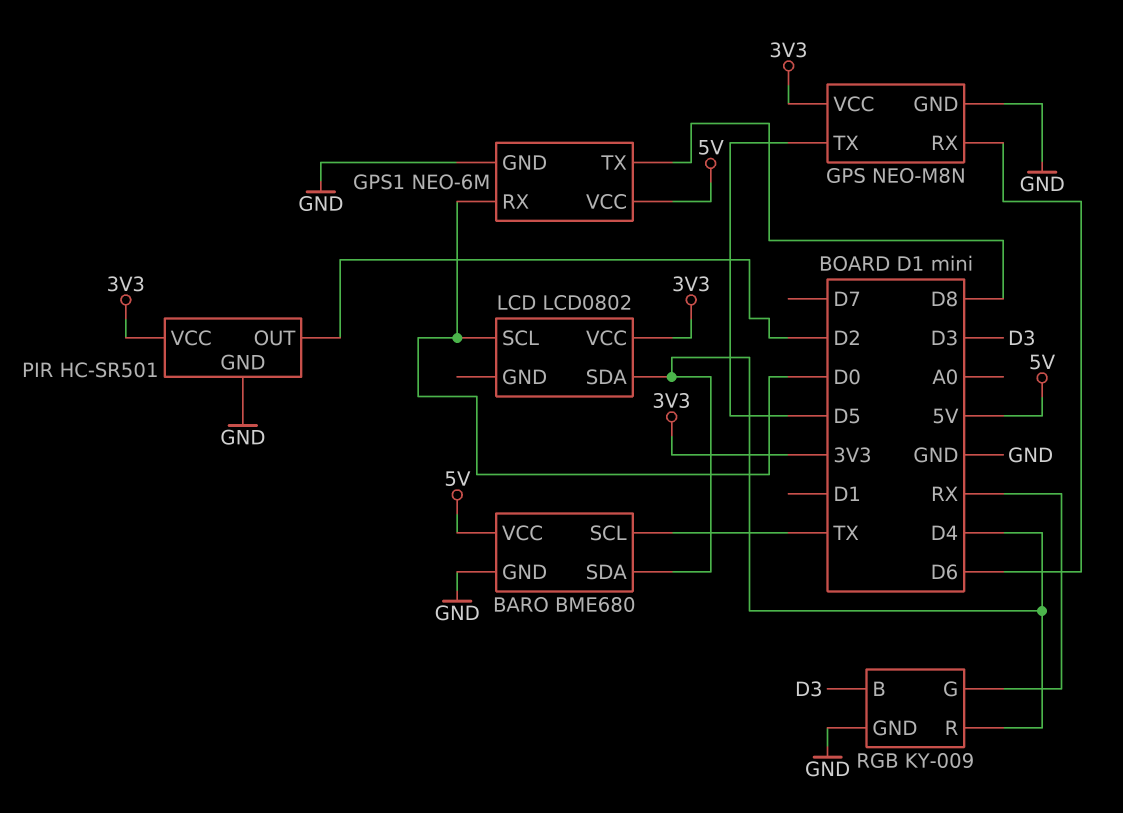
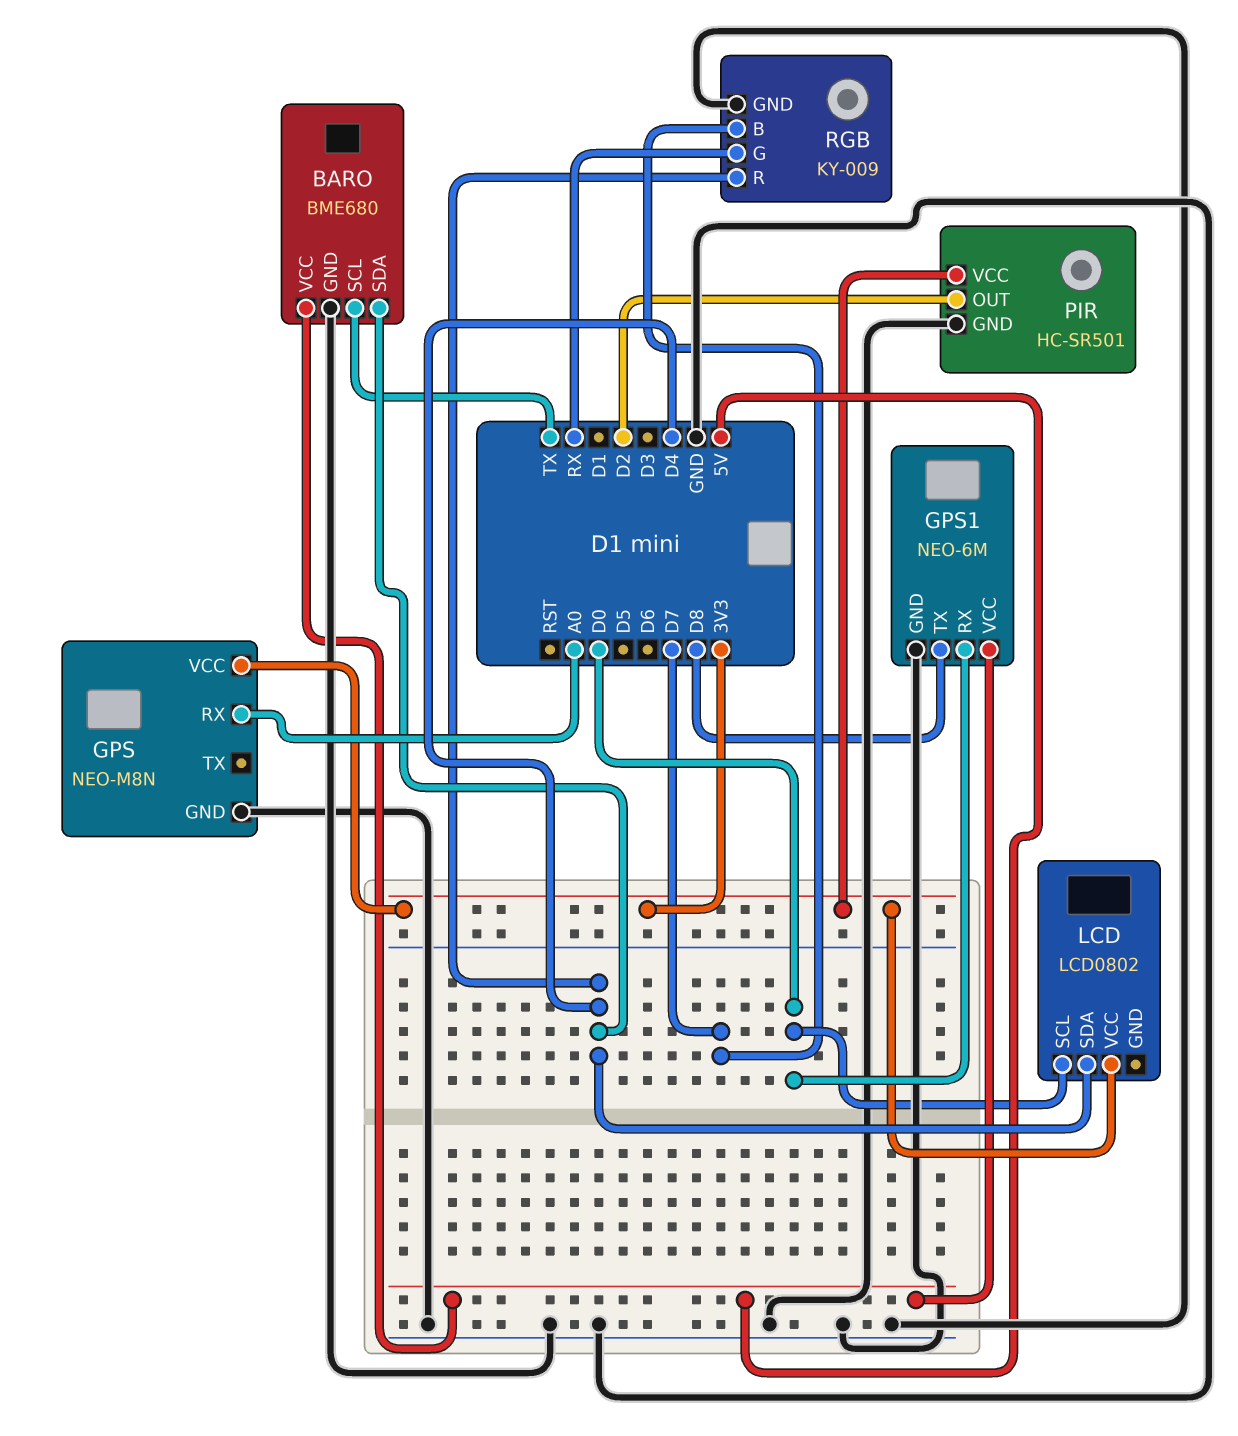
GPS pin RX: D6 -> A0
GPS pin TX: D5 -> none
RGB pin B: D3 -> D7

